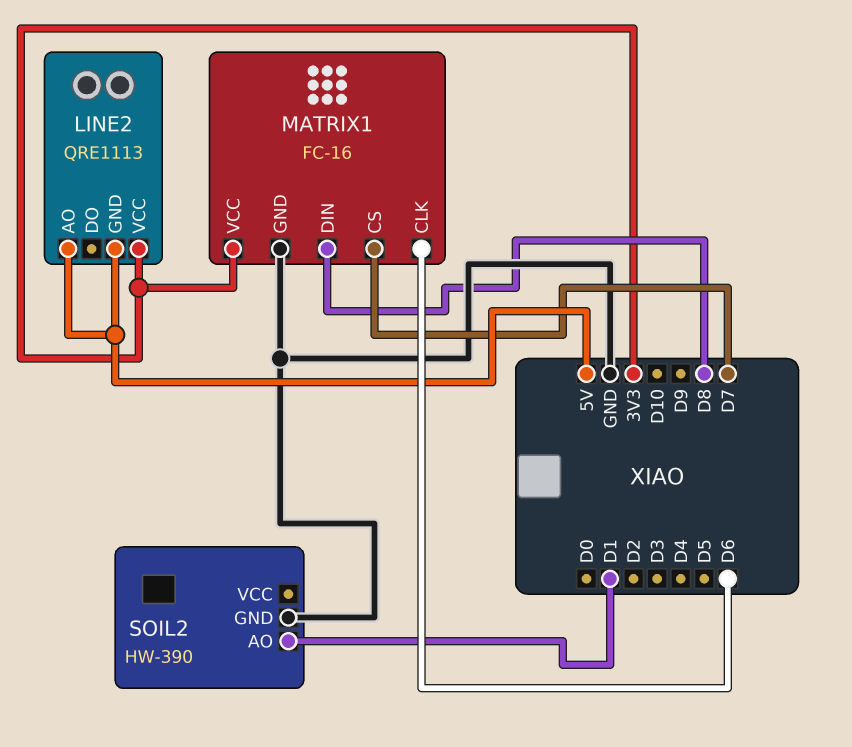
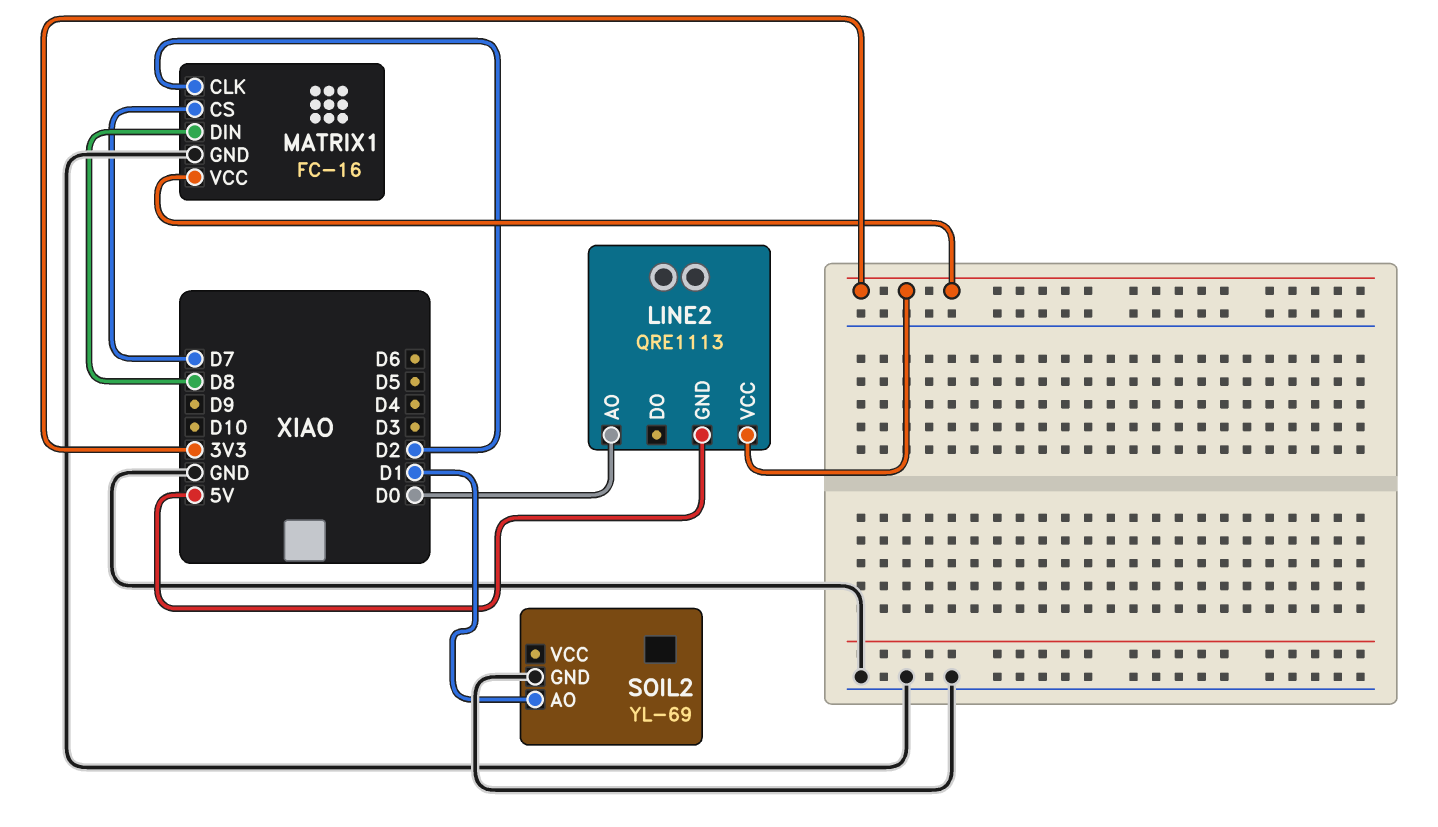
LINE2 pin AO: 5V -> D0
MATRIX1 pin CLK: D6 -> D2
SOIL2: HW-390 -> YL-69

